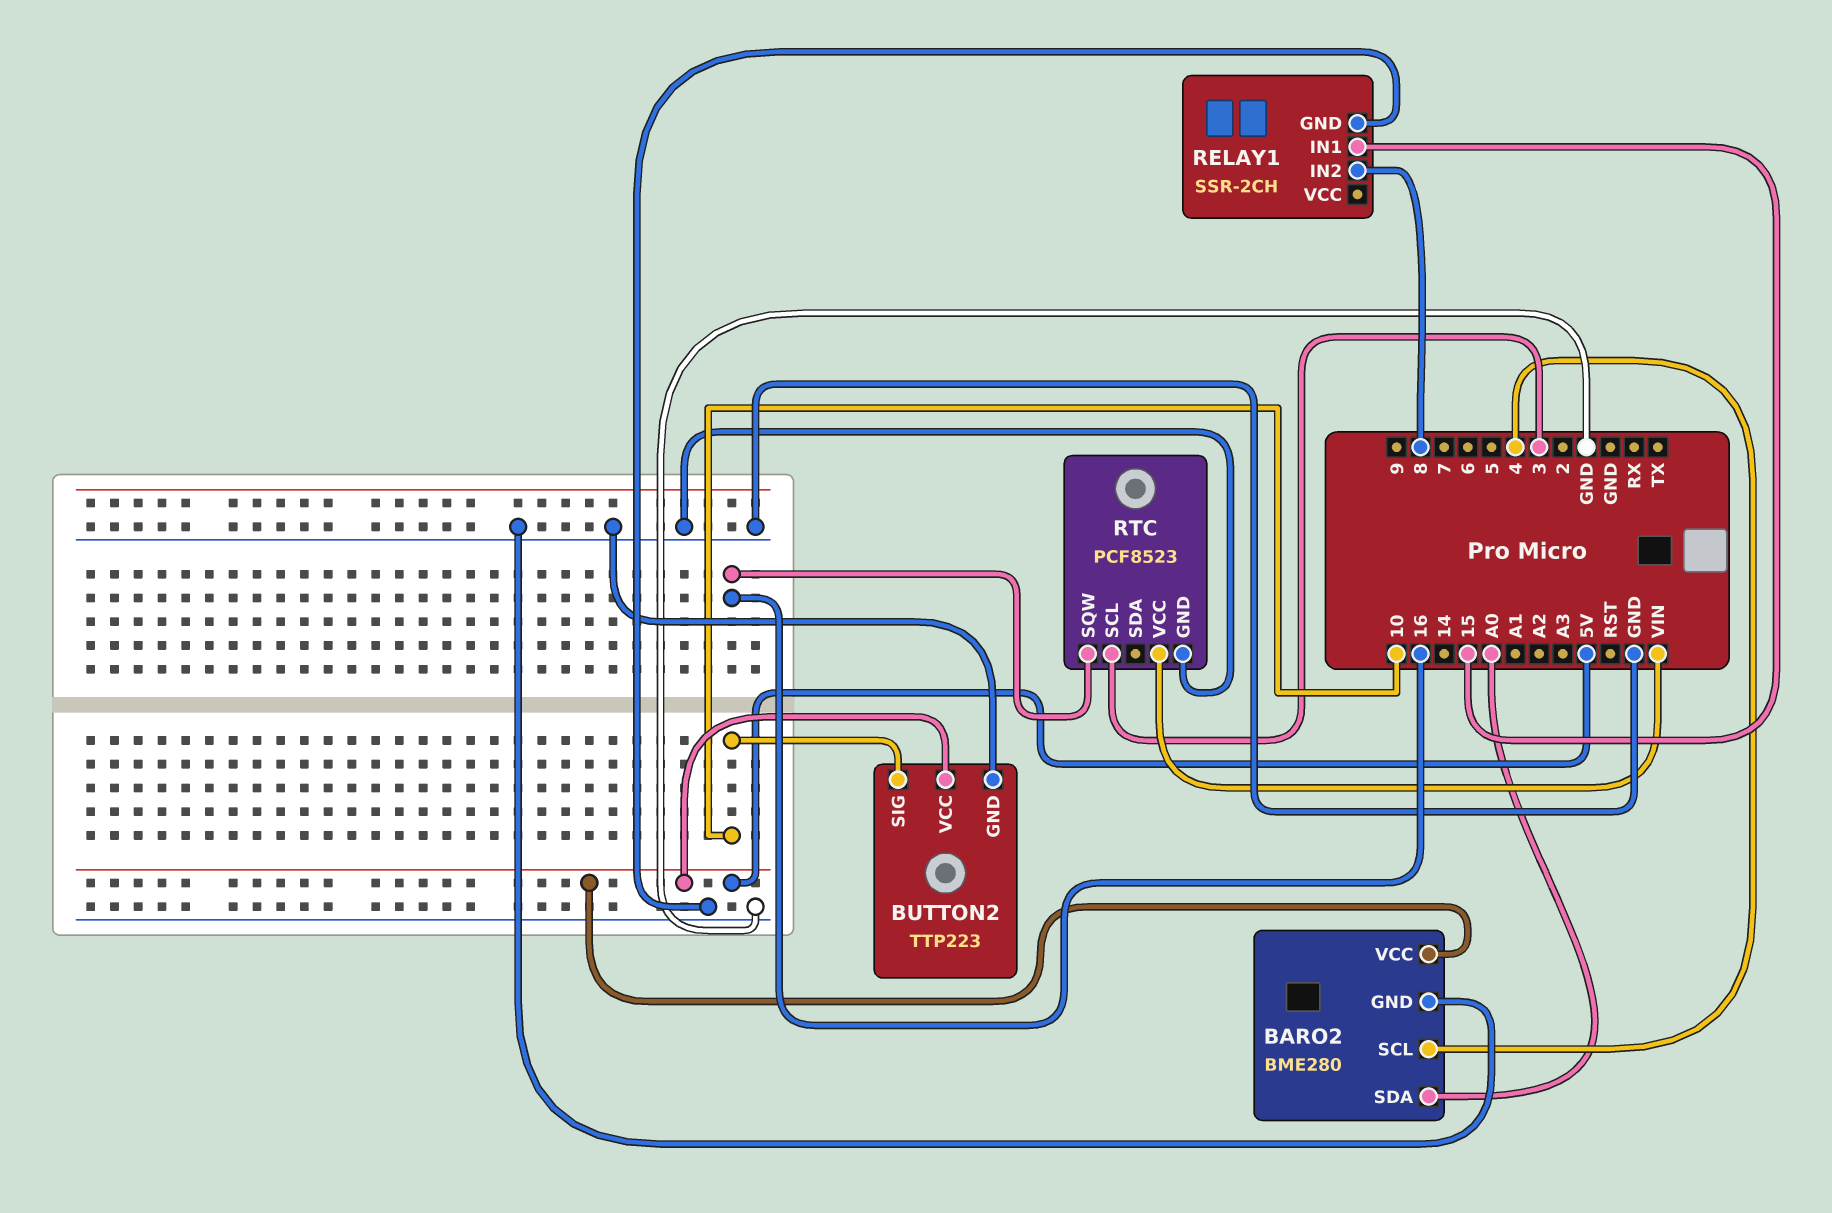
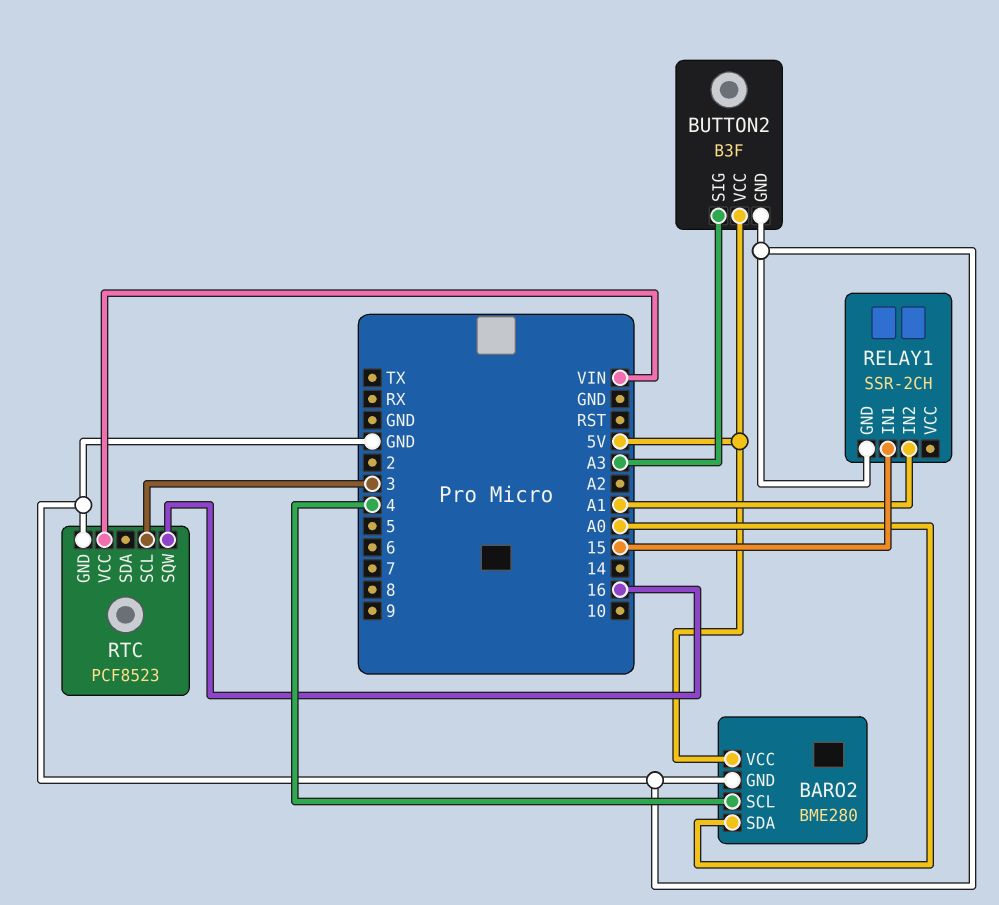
BUTTON2: TTP223 -> B3F
BUTTON2 pin SIG: 10 -> A3
RELAY1 pin IN2: 8 -> A1

